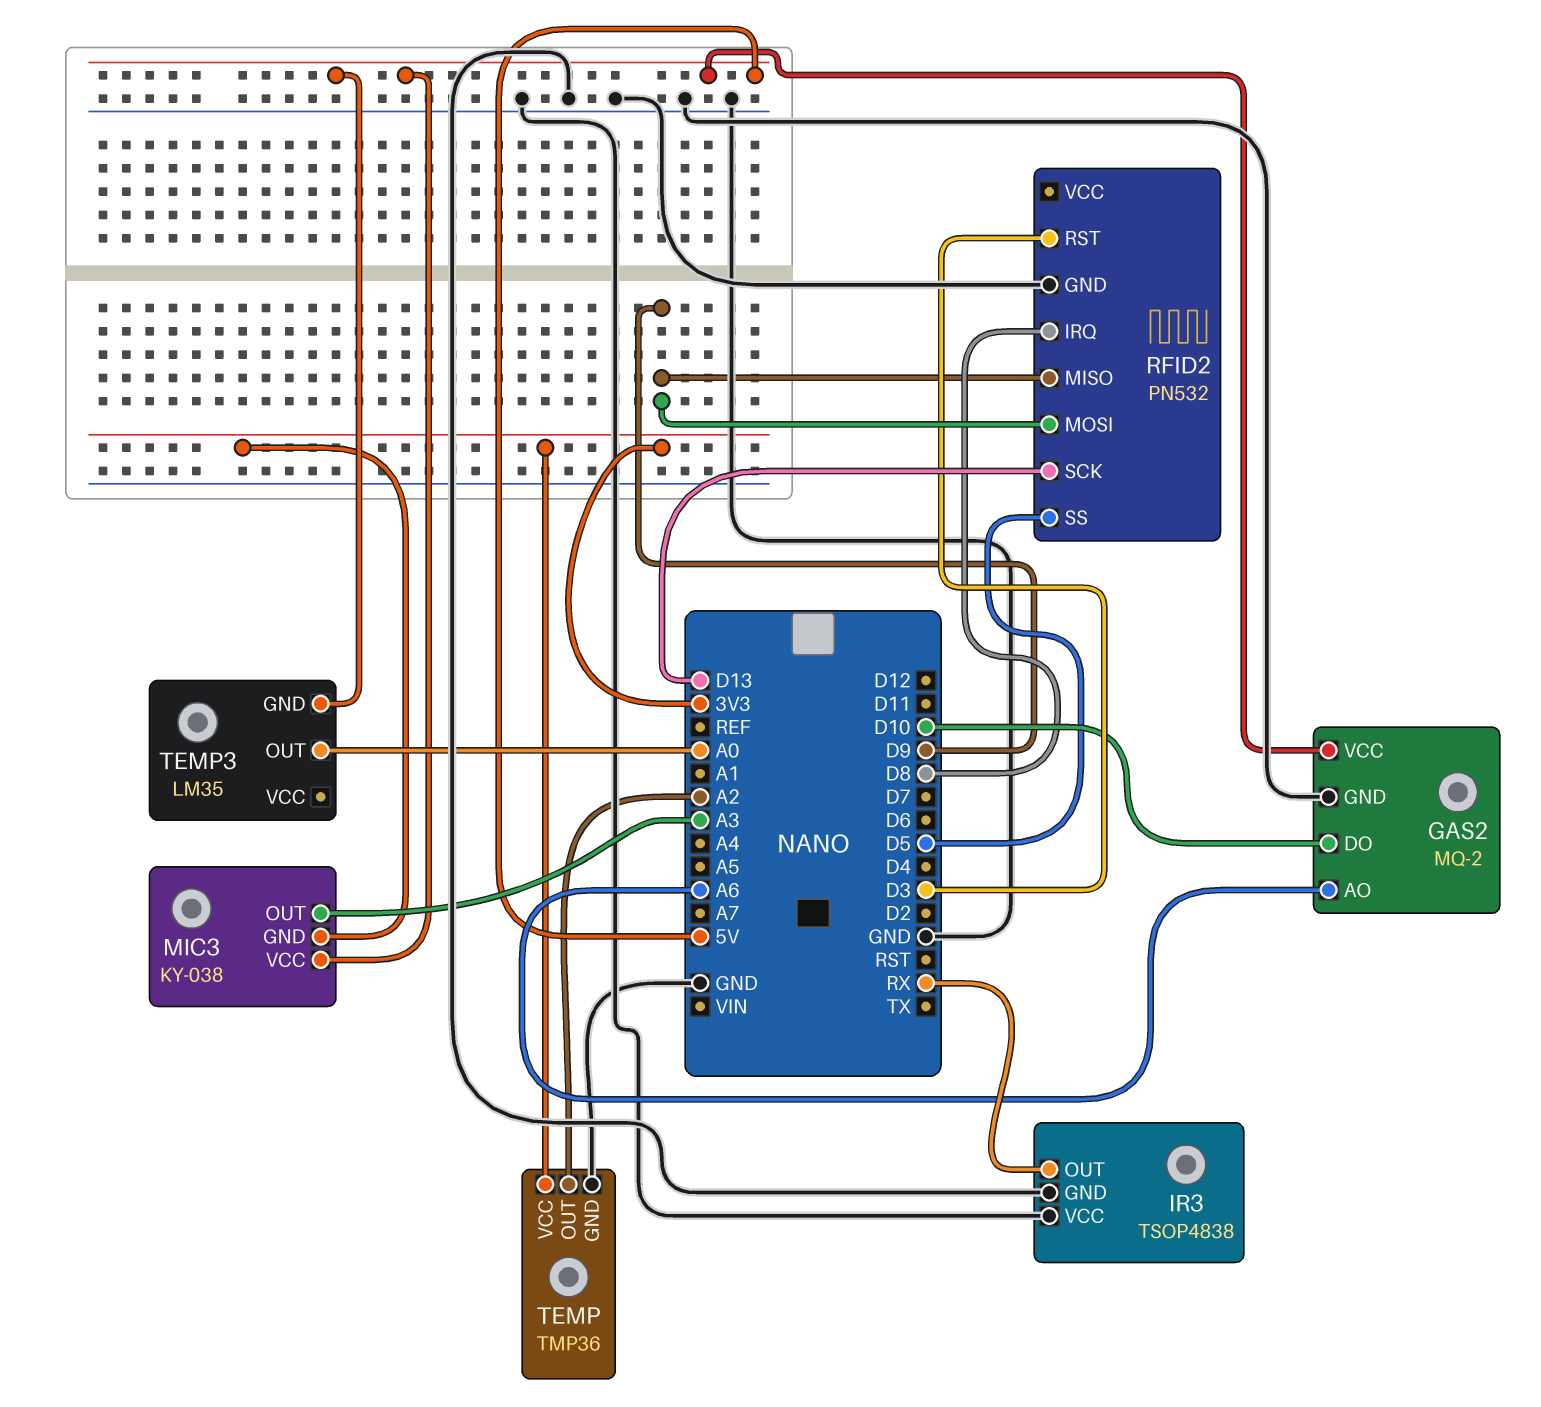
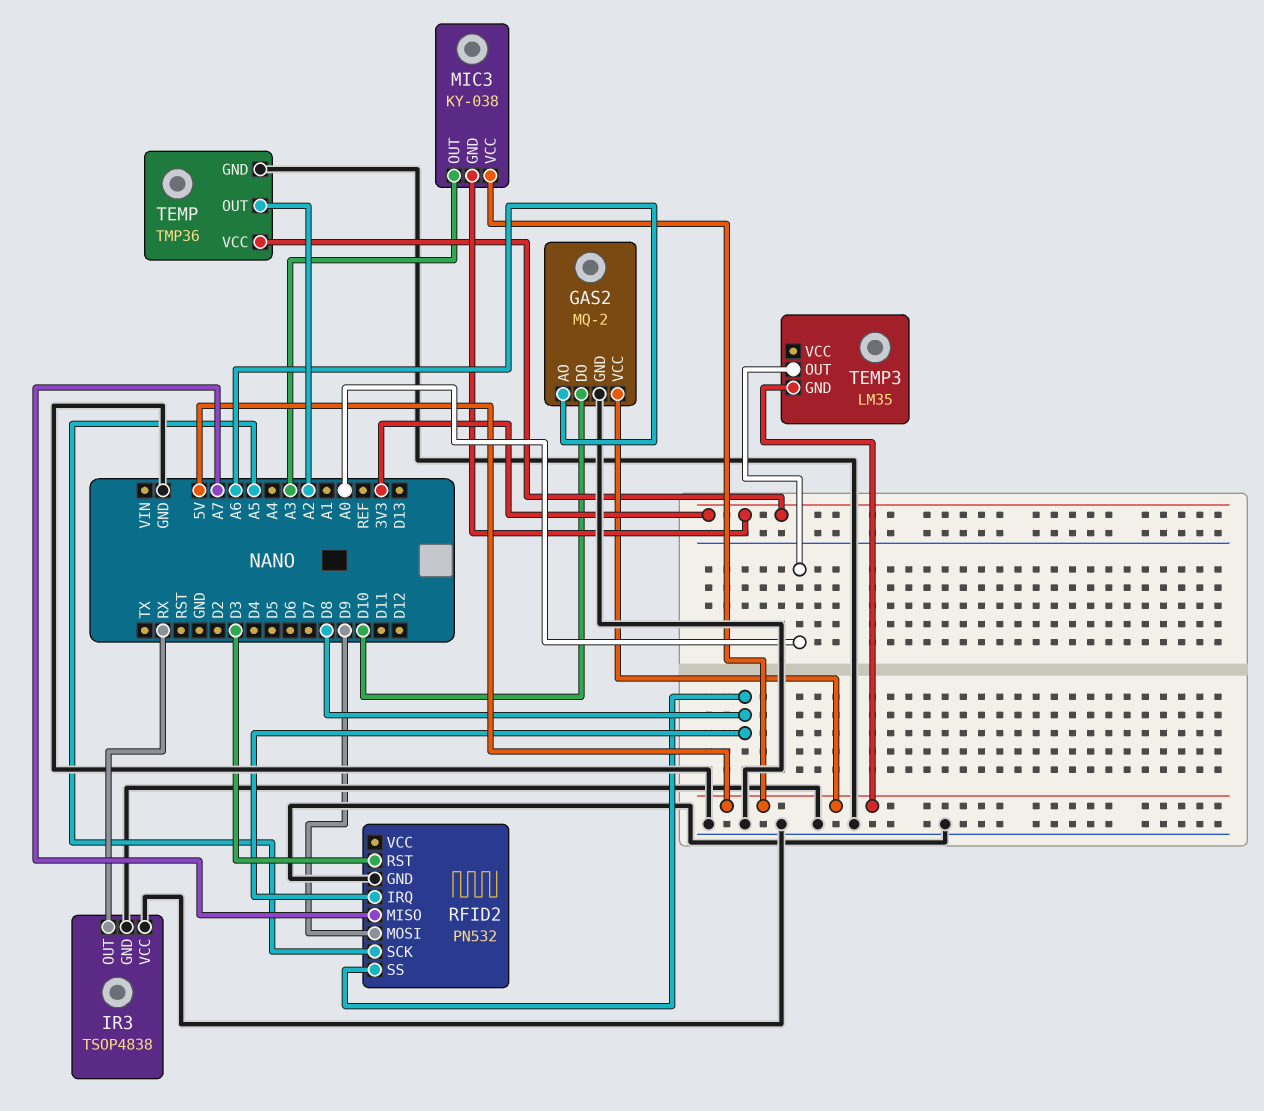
RFID2 pin MISO: D9 -> A7
RFID2 pin SCK: D13 -> A5
RFID2 pin SS: D5 -> D8

